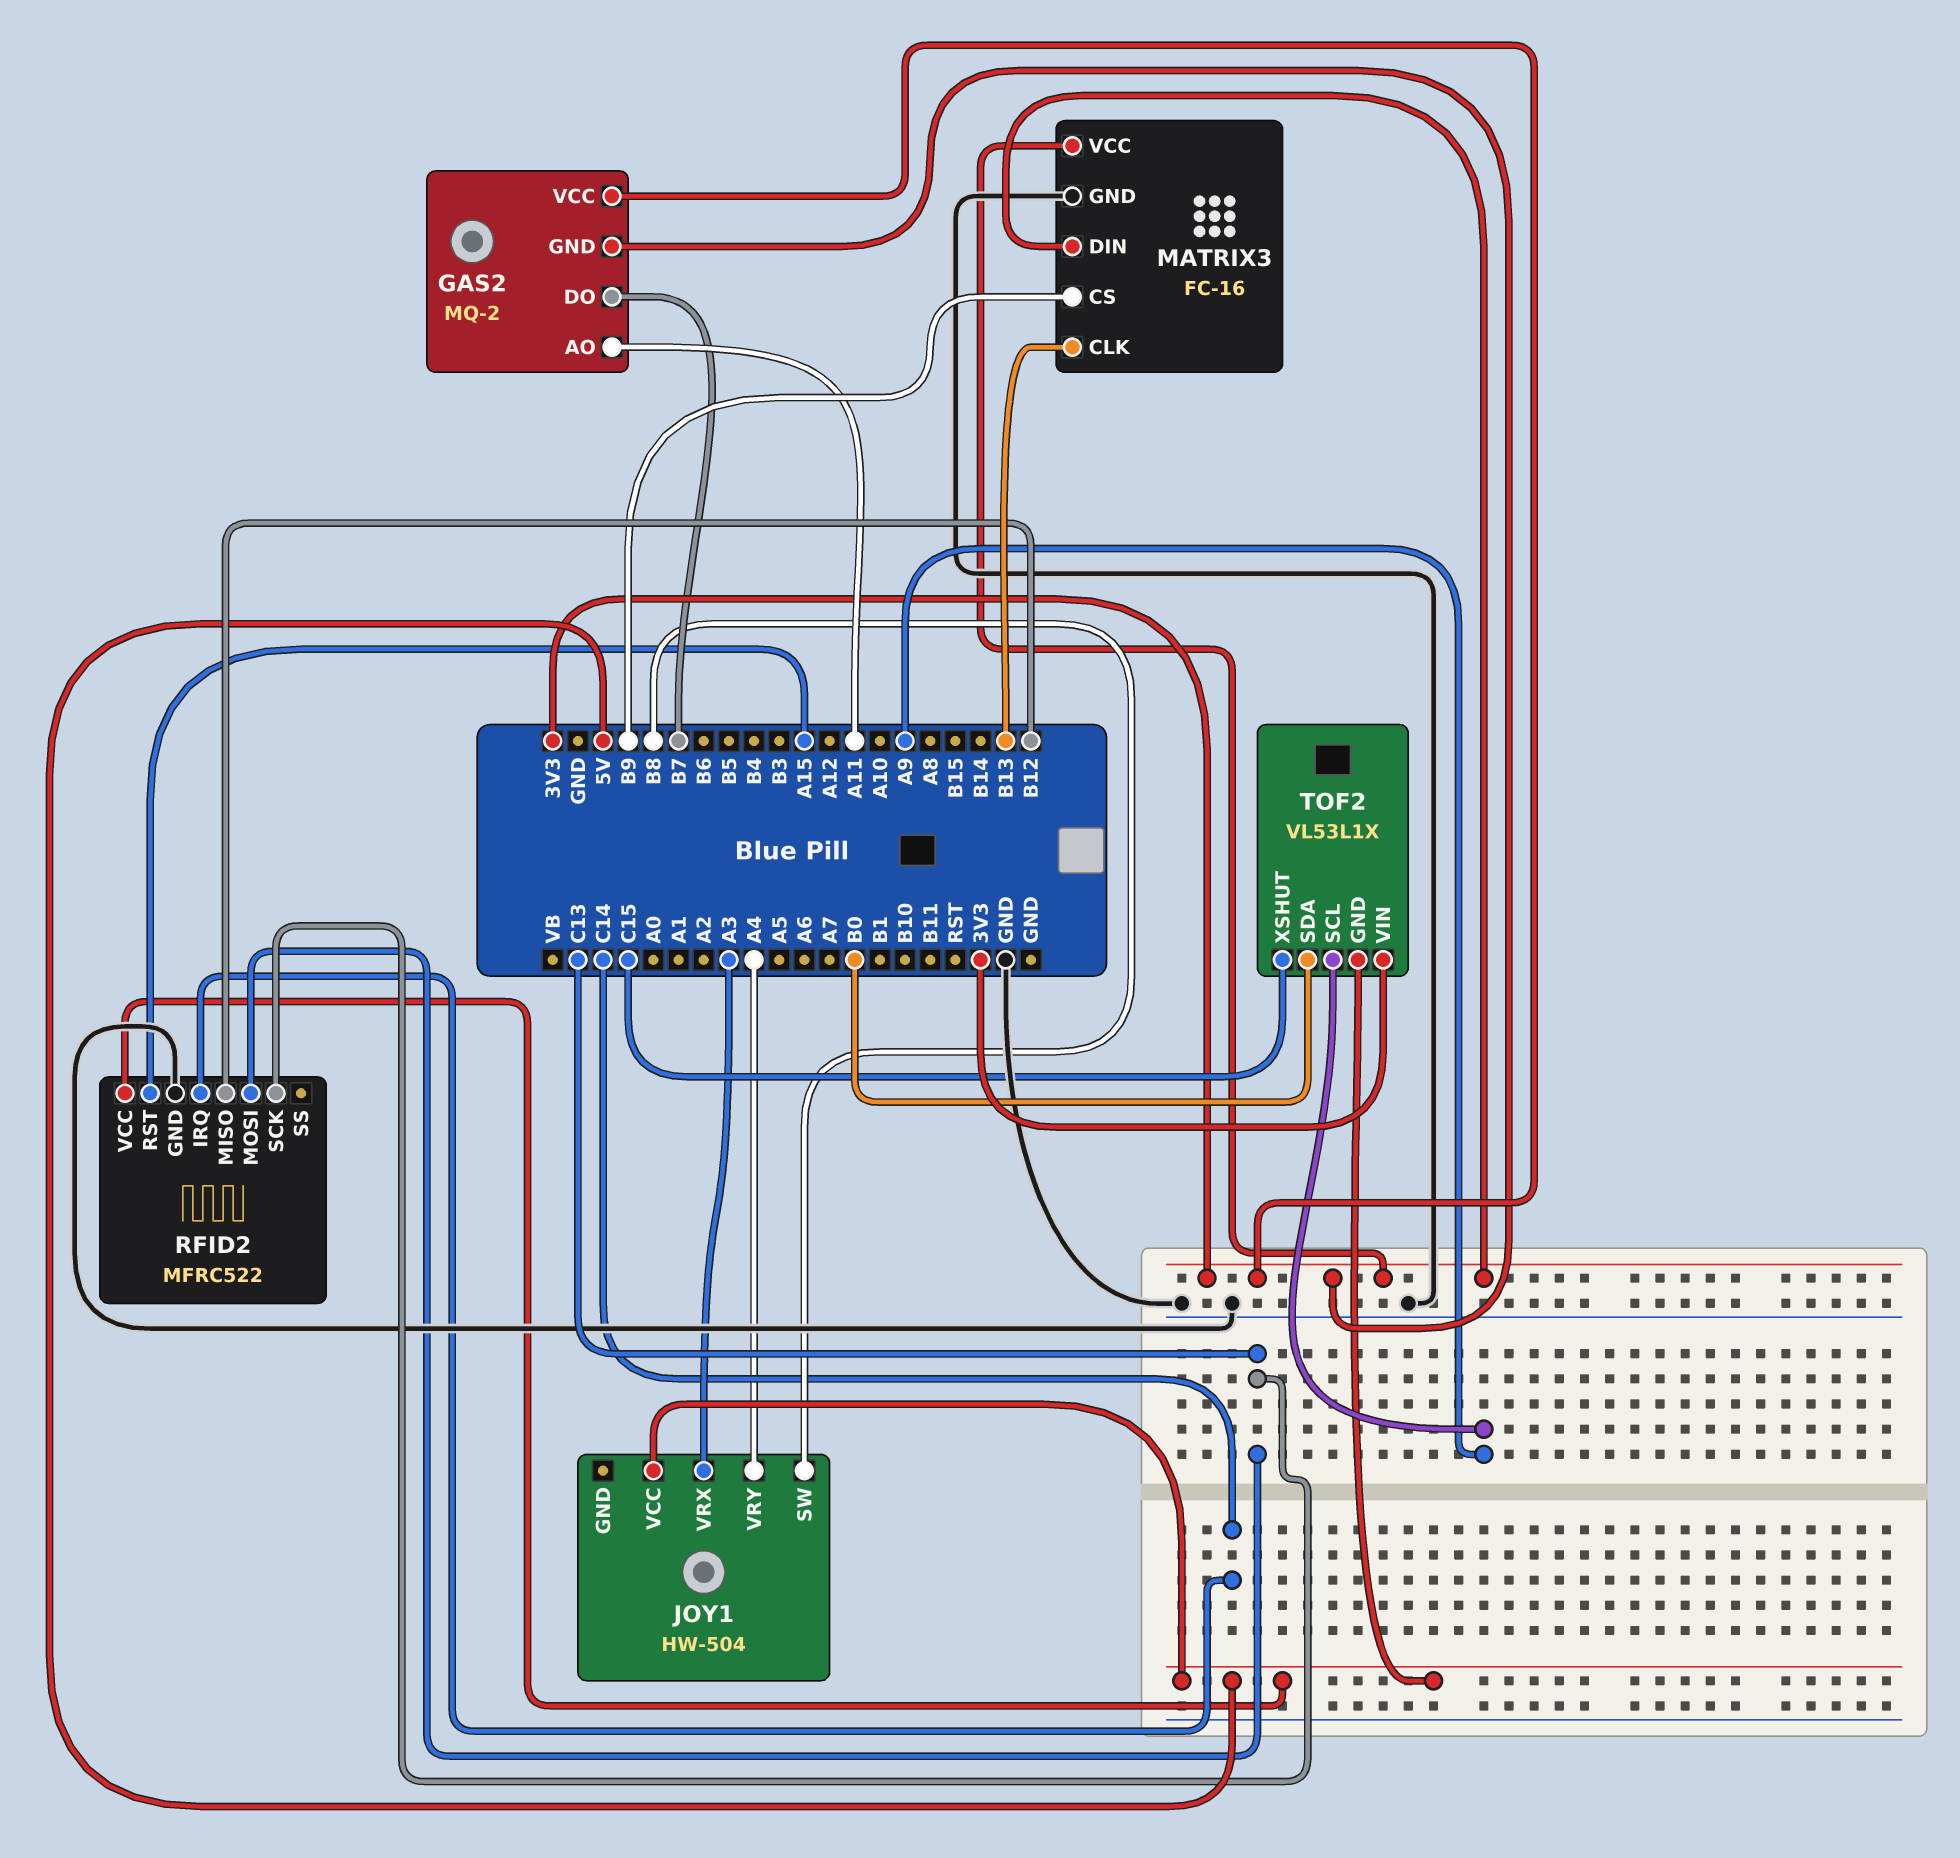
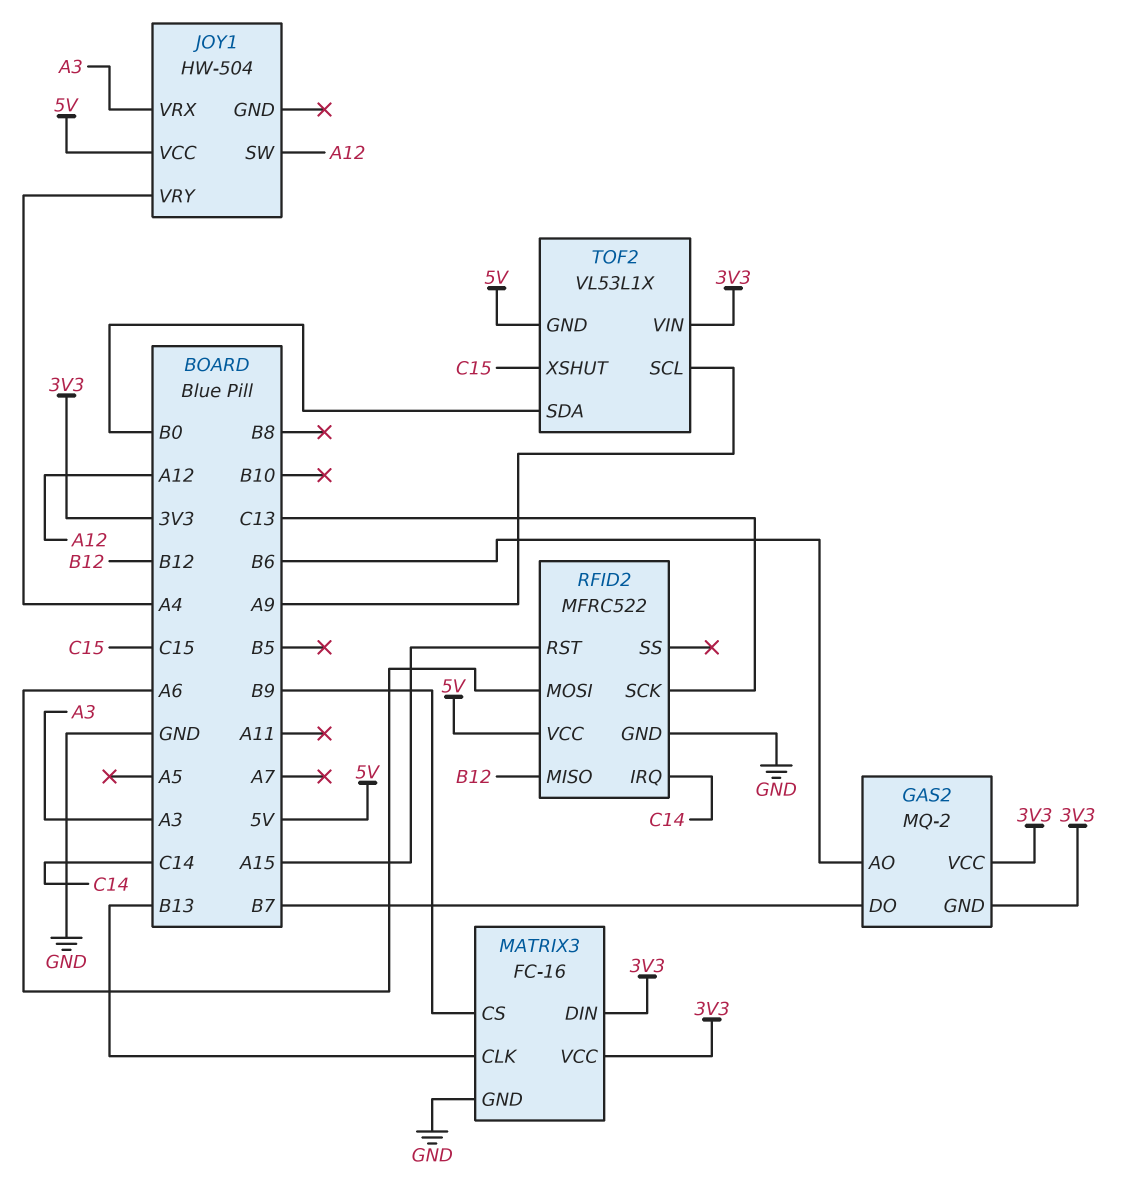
GAS2 pin AO: A11 -> B6
JOY1 pin SW: B8 -> A12
RFID2 pin MOSI: C13 -> A6

